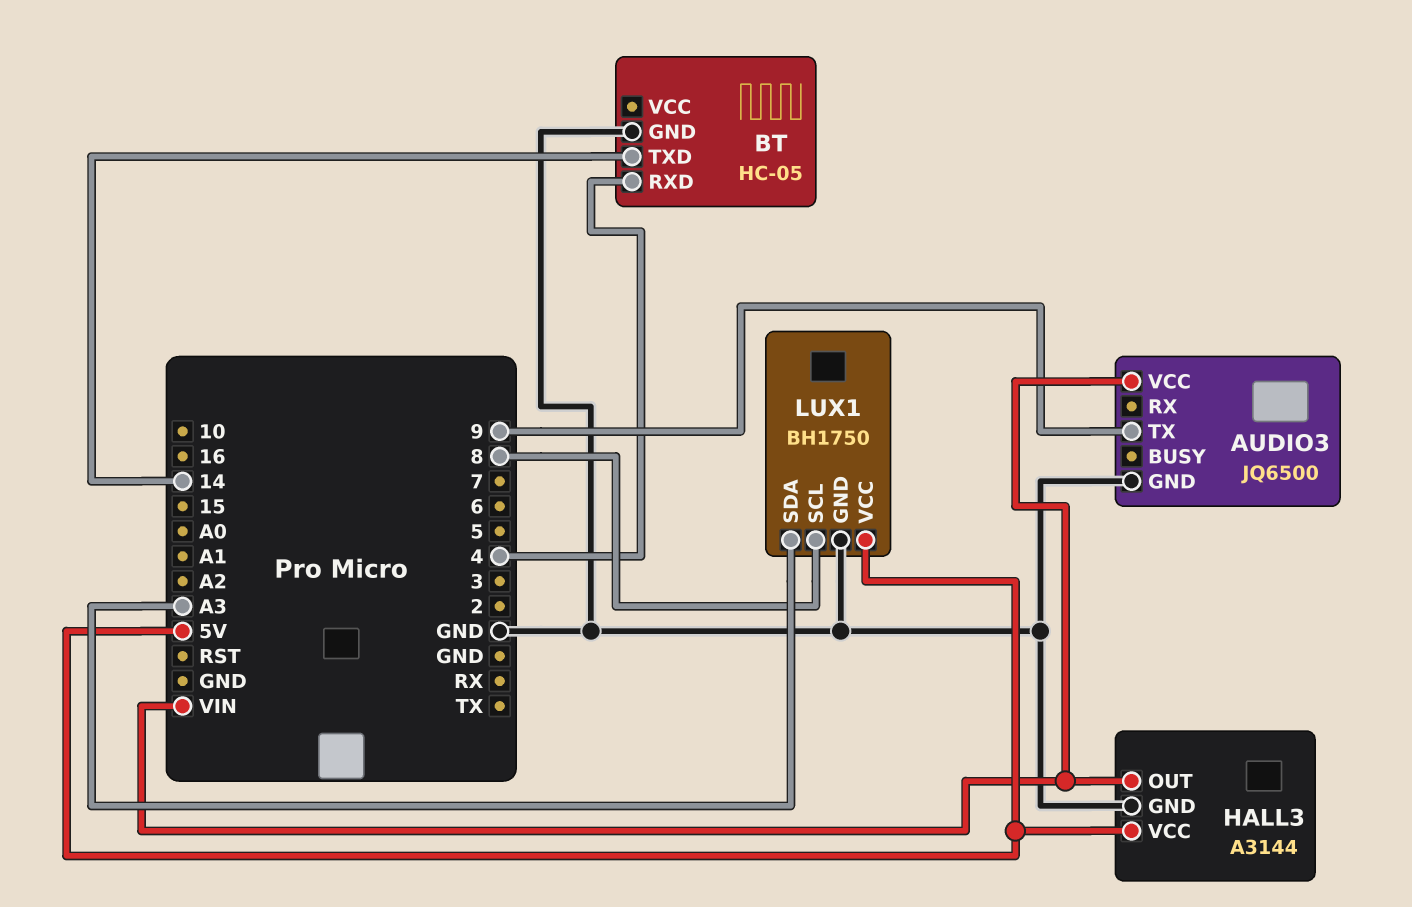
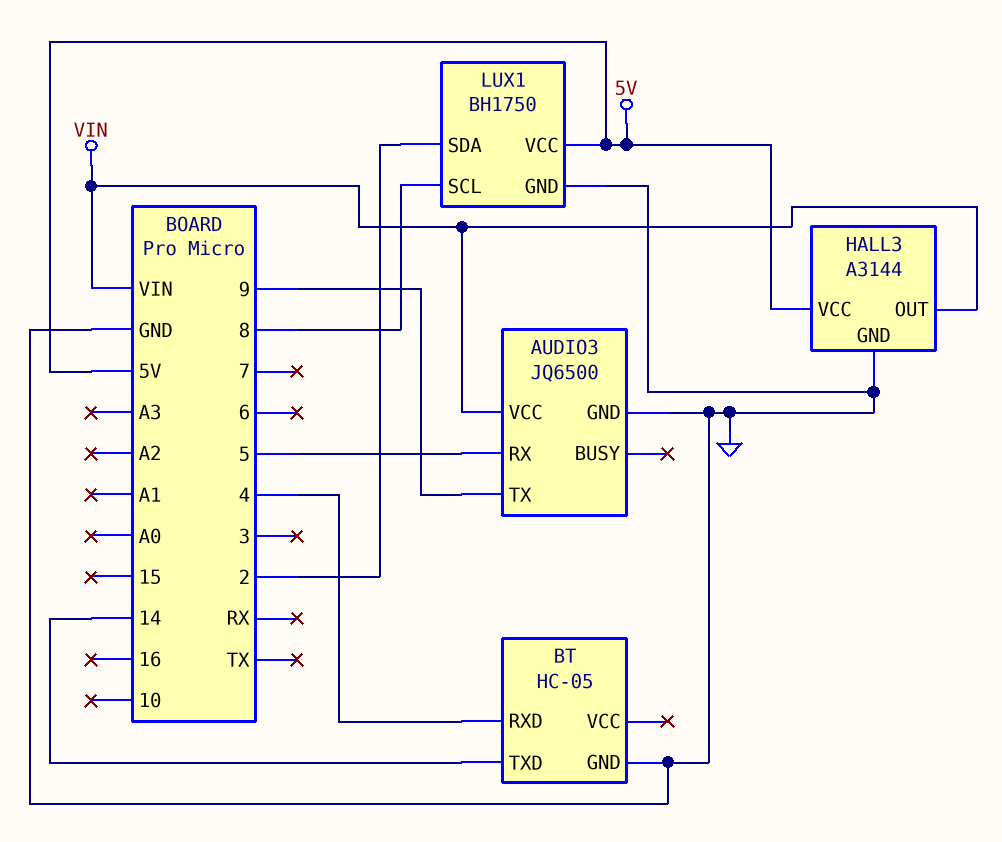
AUDIO3 pin RX: none -> 5
LUX1 pin SDA: A3 -> 2

